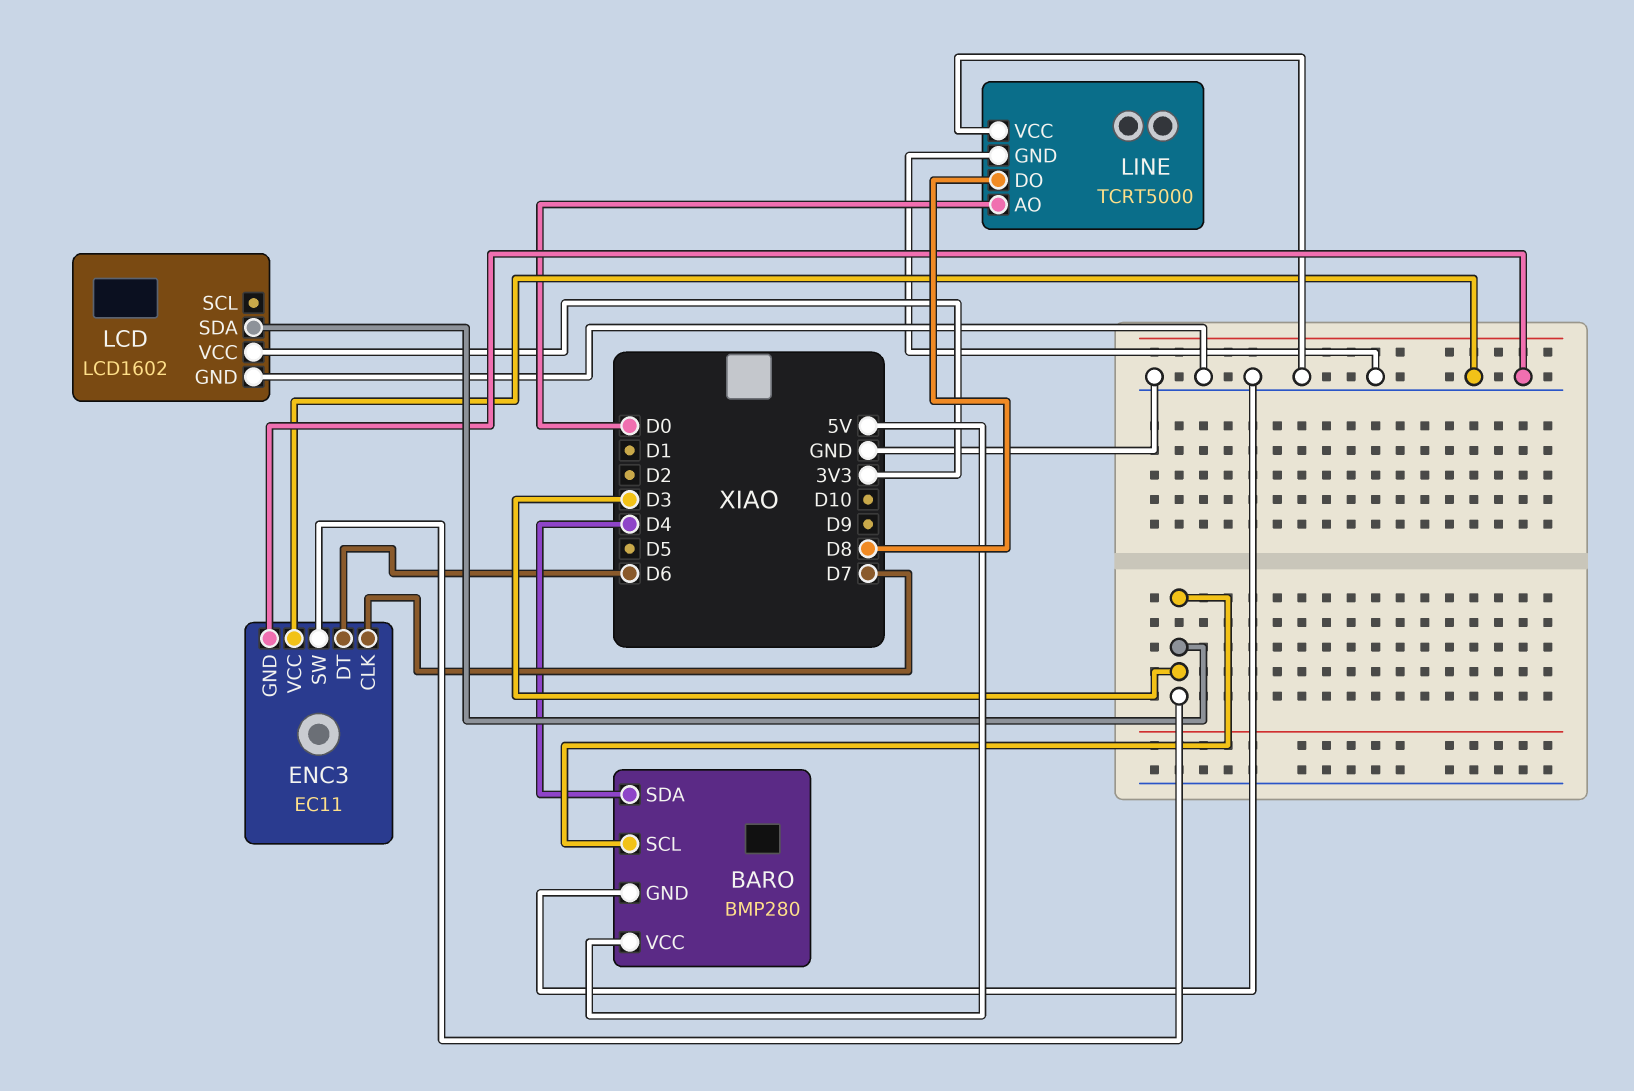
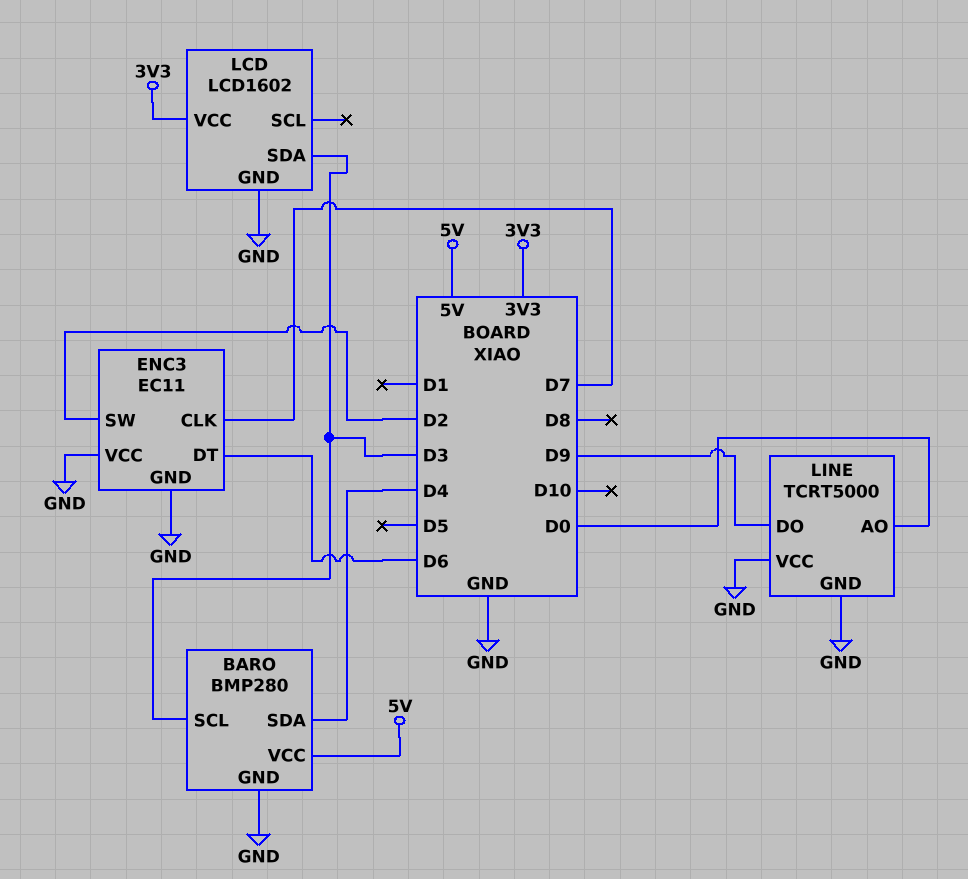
ENC3 pin SW: D3 -> D2
LINE pin DO: D8 -> D9

